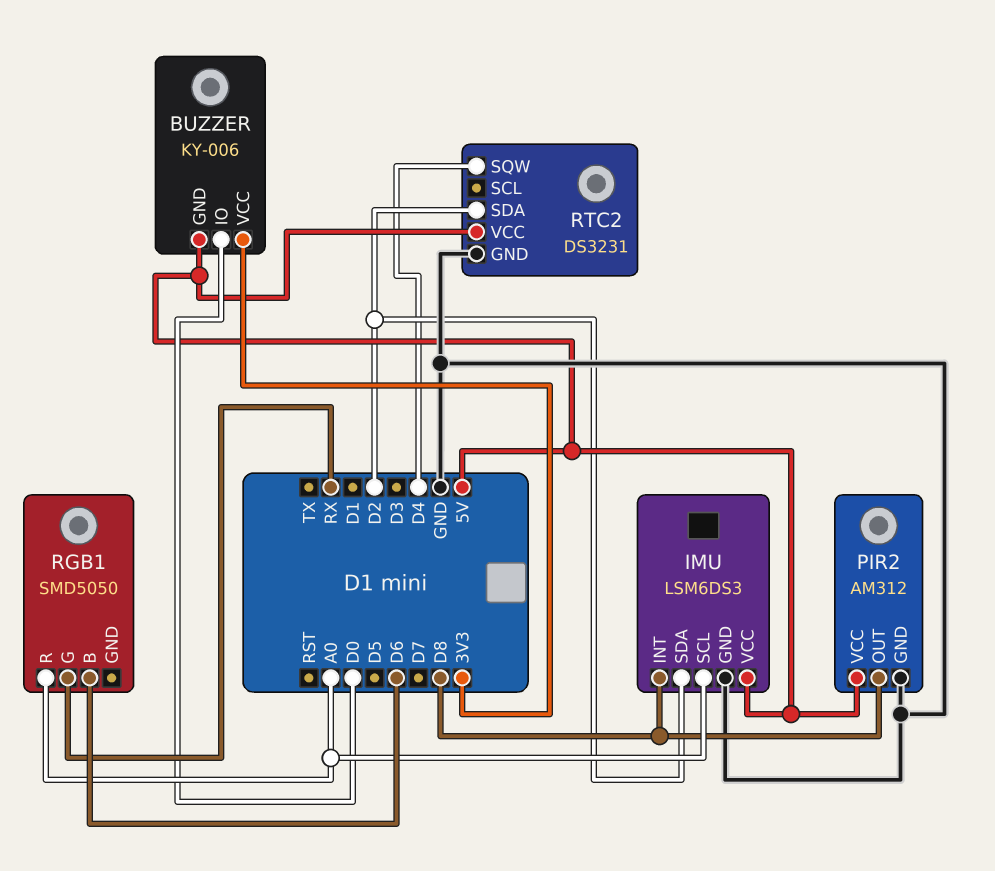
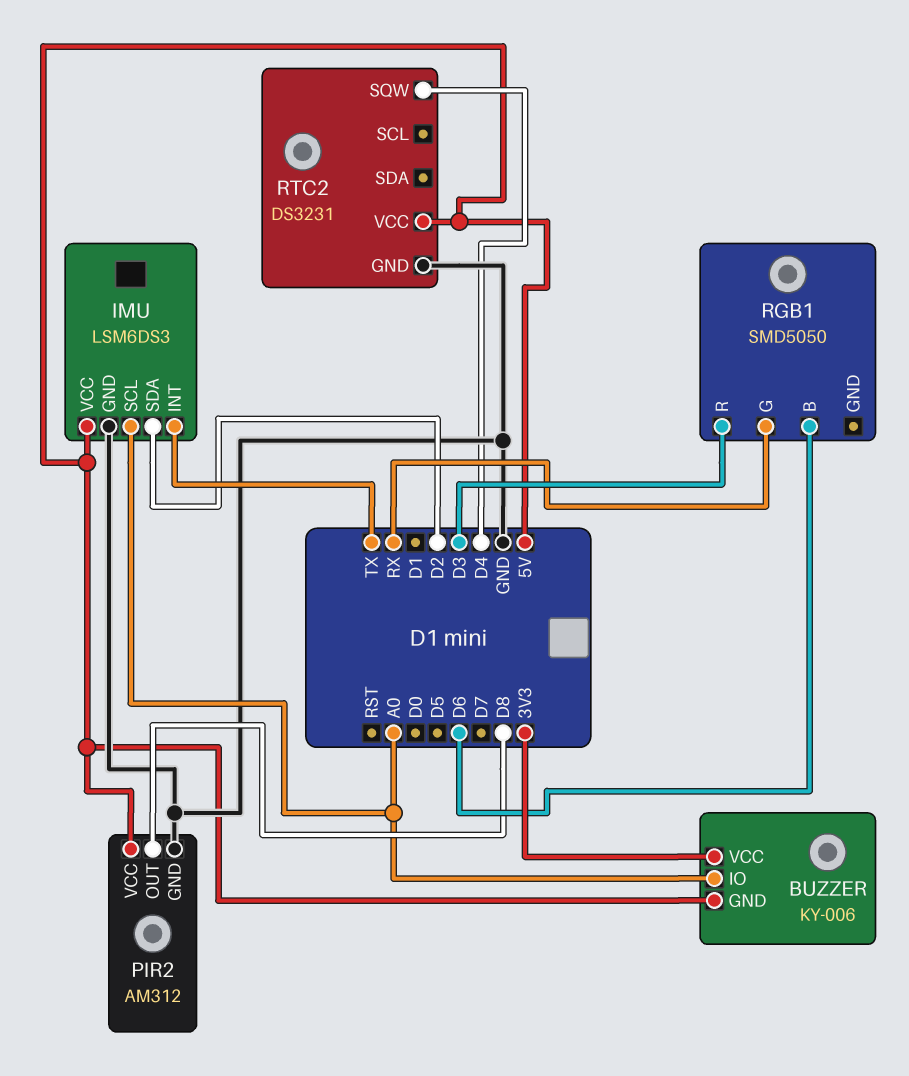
BUZZER pin IO: D0 -> A0
IMU pin INT: D8 -> TX
RGB1 pin R: A0 -> D3
RTC2 pin SDA: D2 -> none

